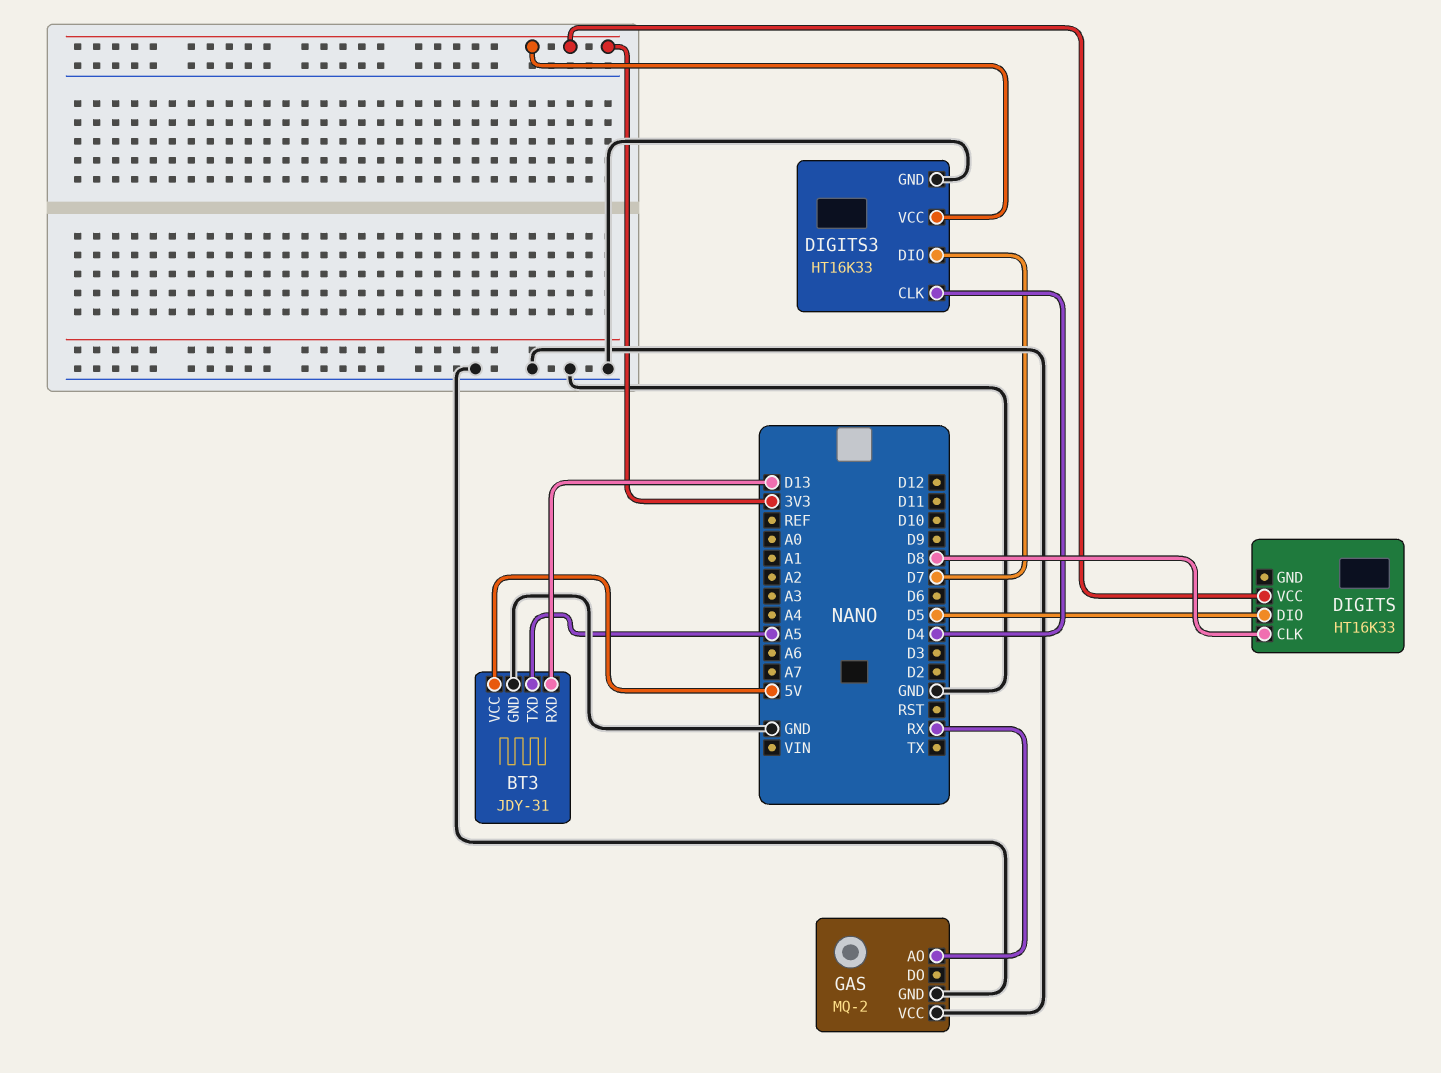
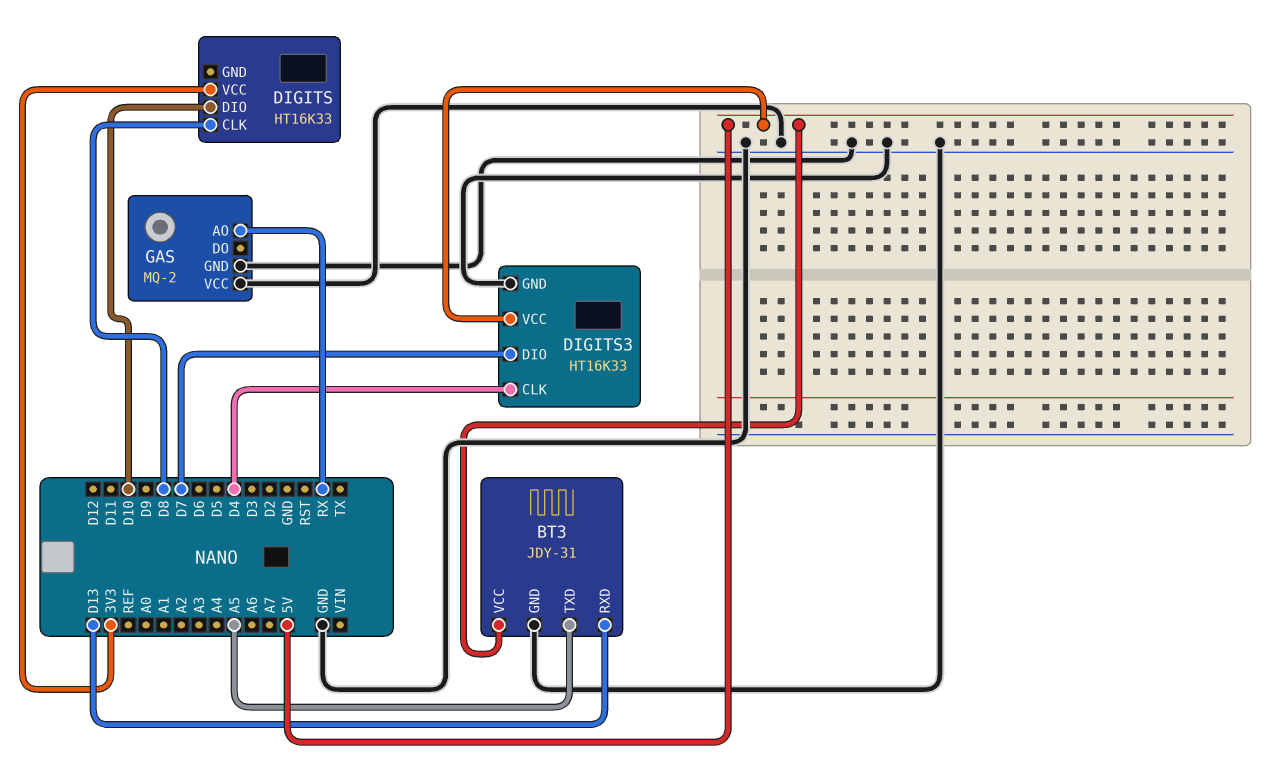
DIGITS pin DIO: D5 -> D10
DIGITS3 pin VCC: 3V3 -> 5V

